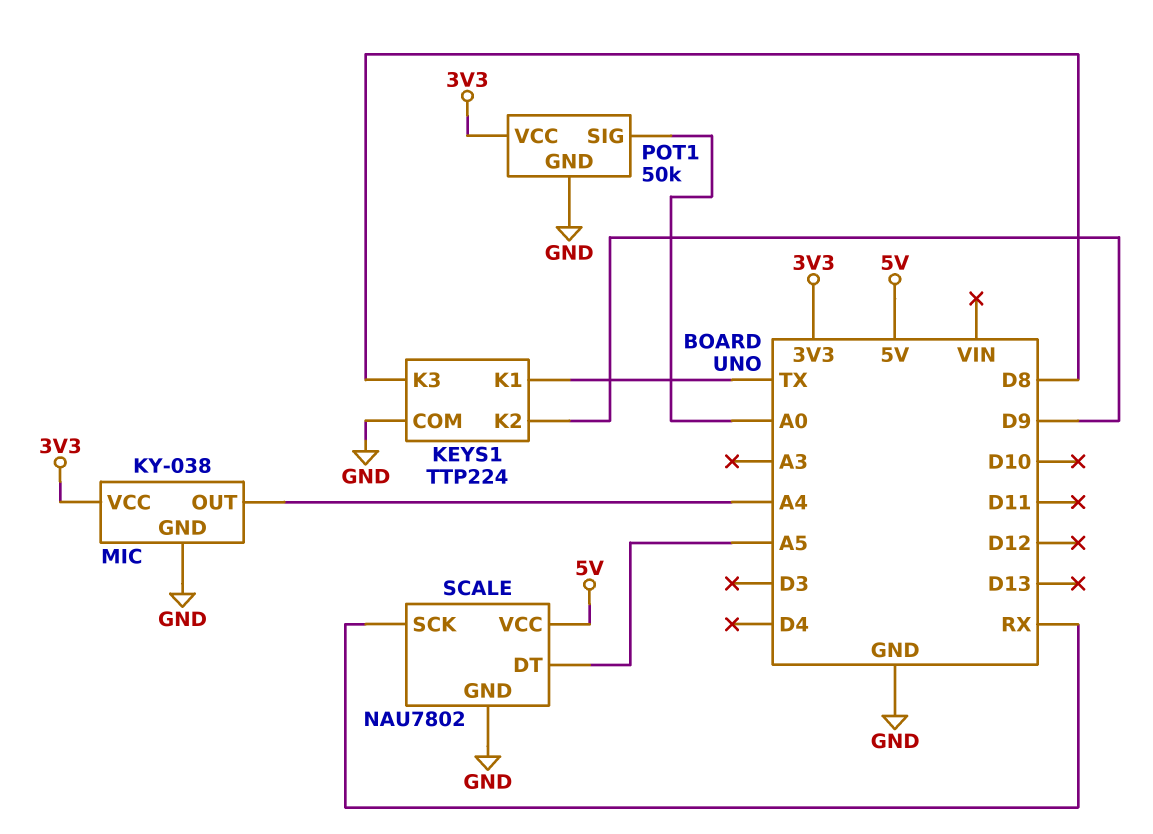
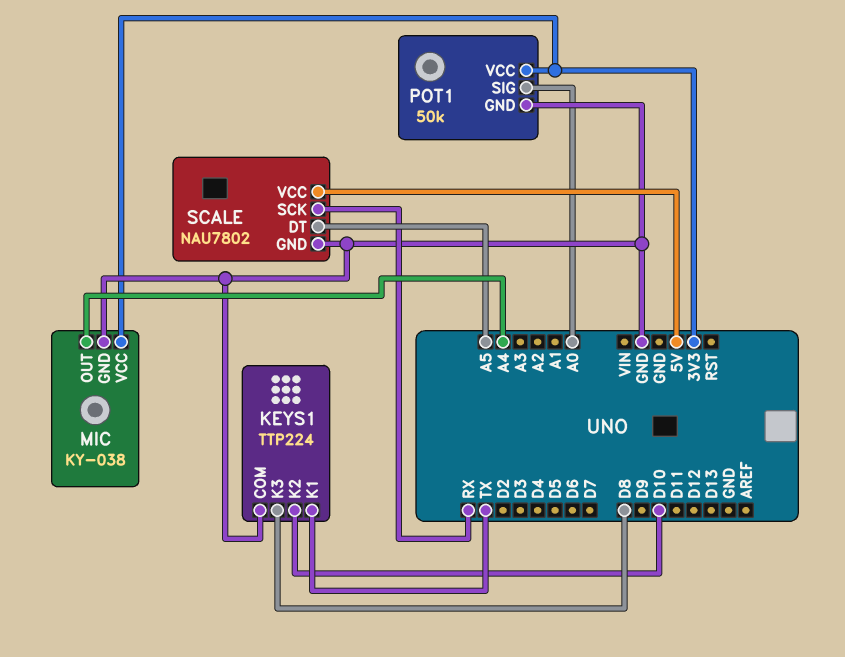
KEYS1 pin K2: D9 -> D10

